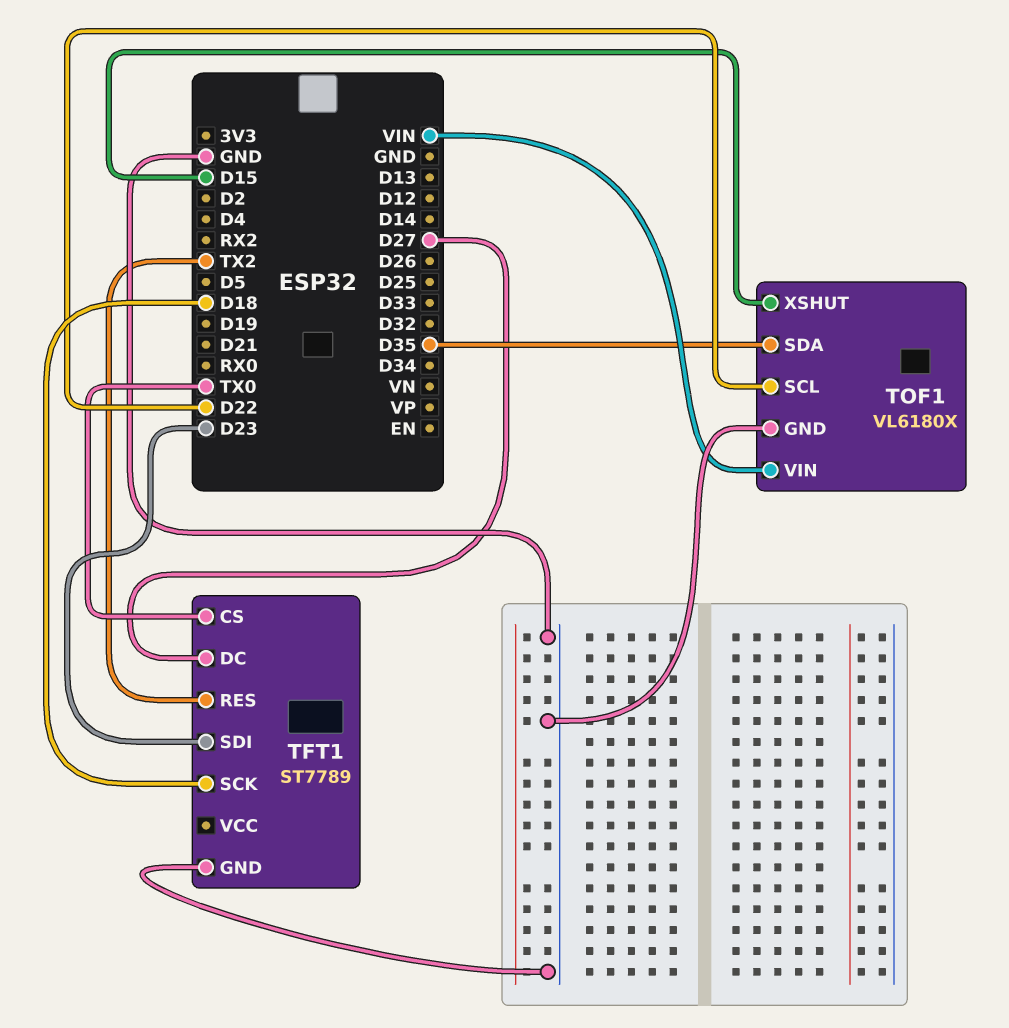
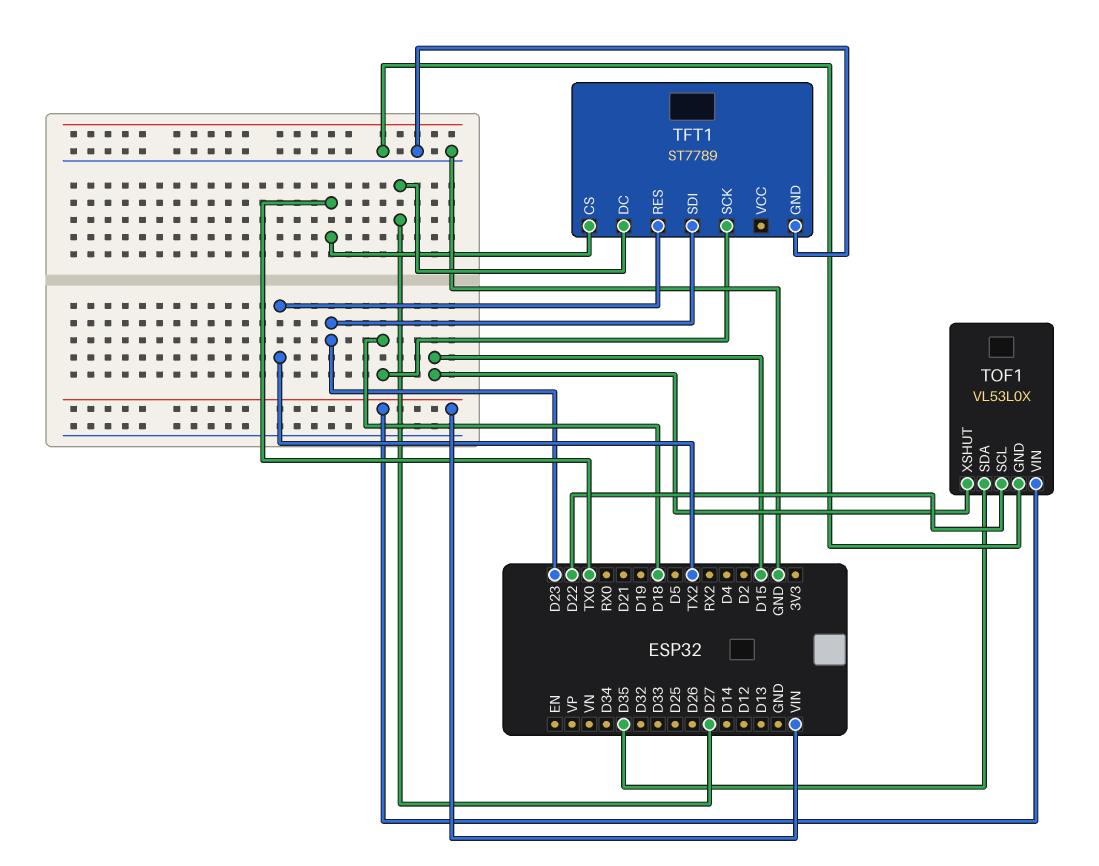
TOF1: VL6180X -> VL53L0X

